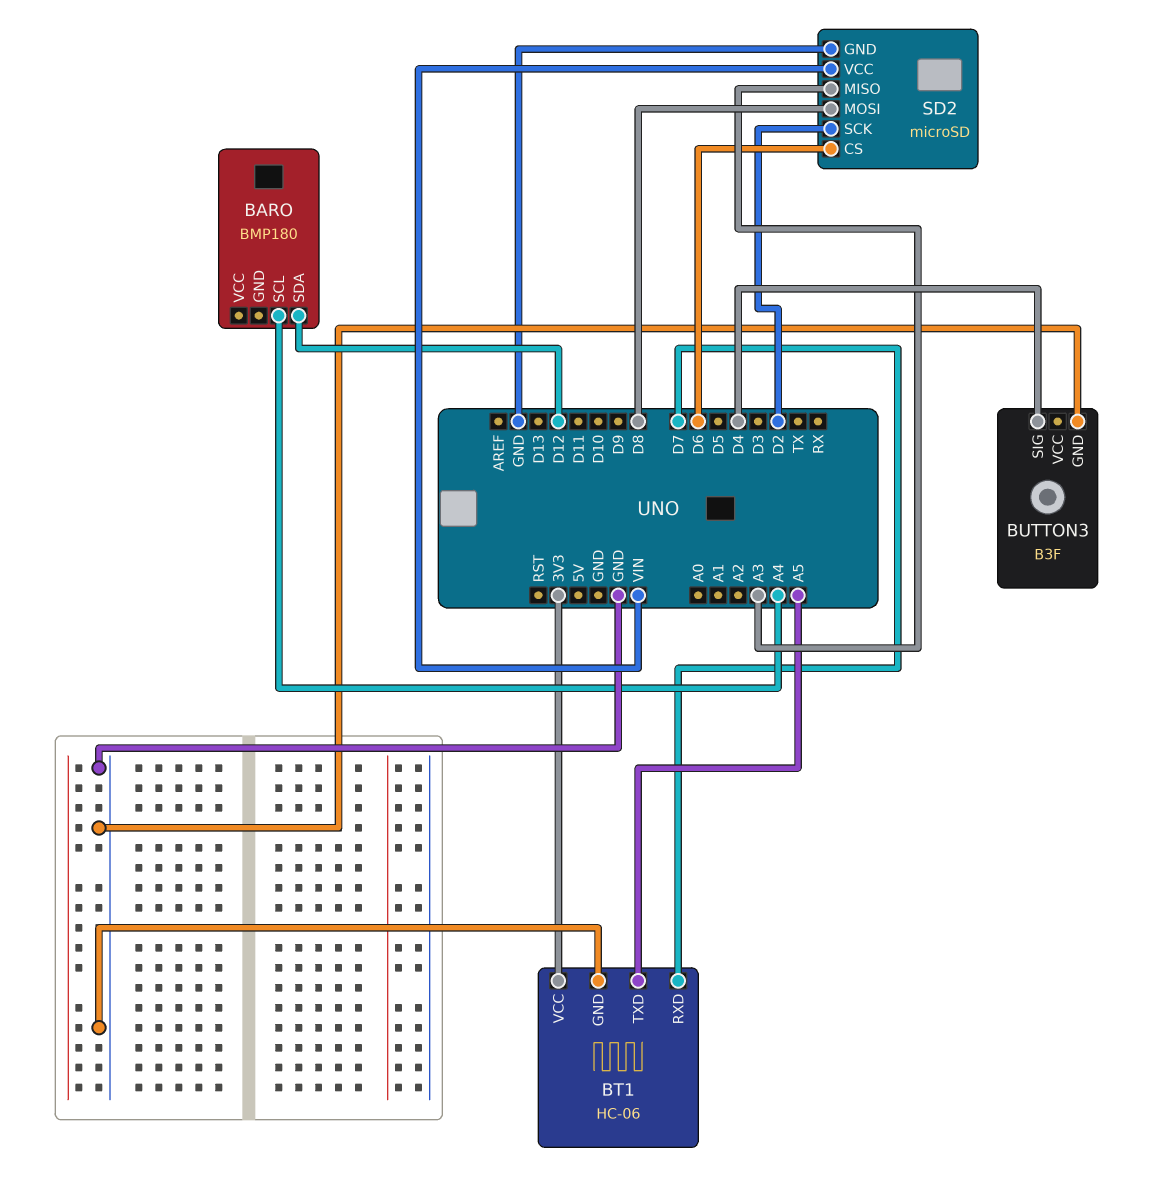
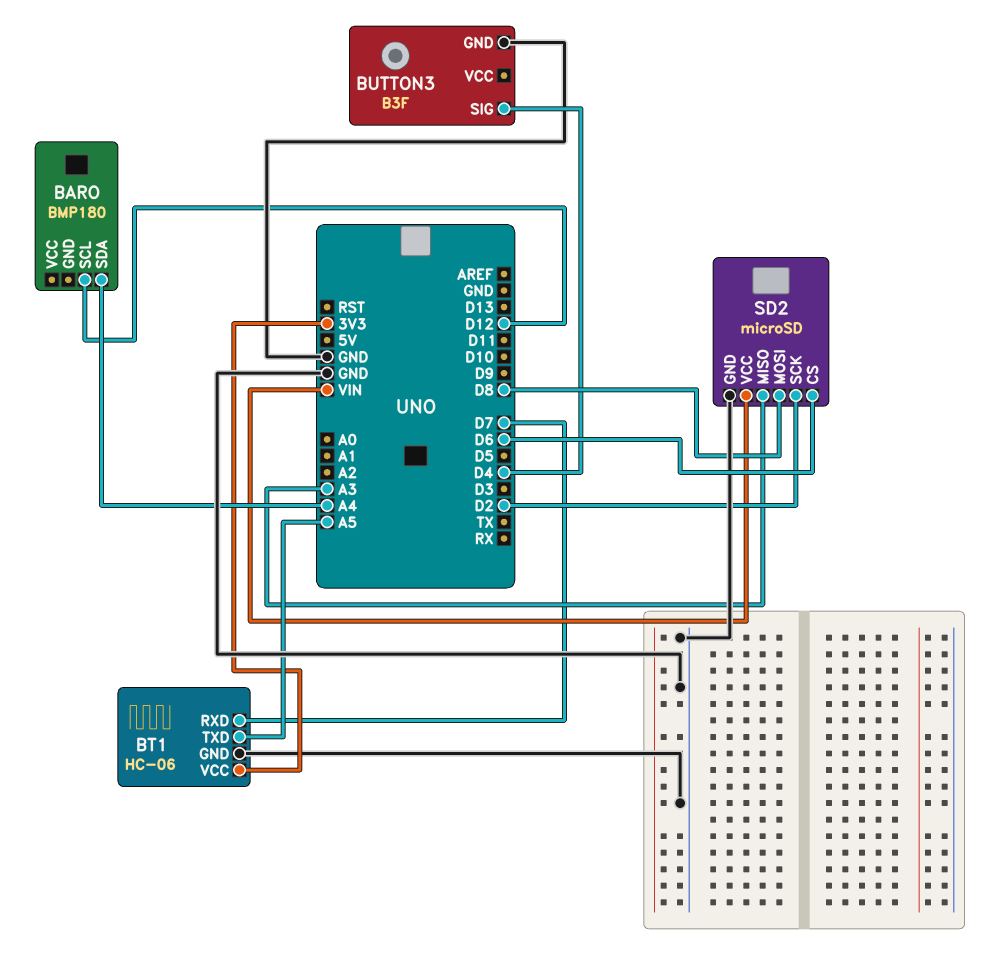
BARO pin SCL: A4 -> D12
BARO pin SDA: D12 -> A4

